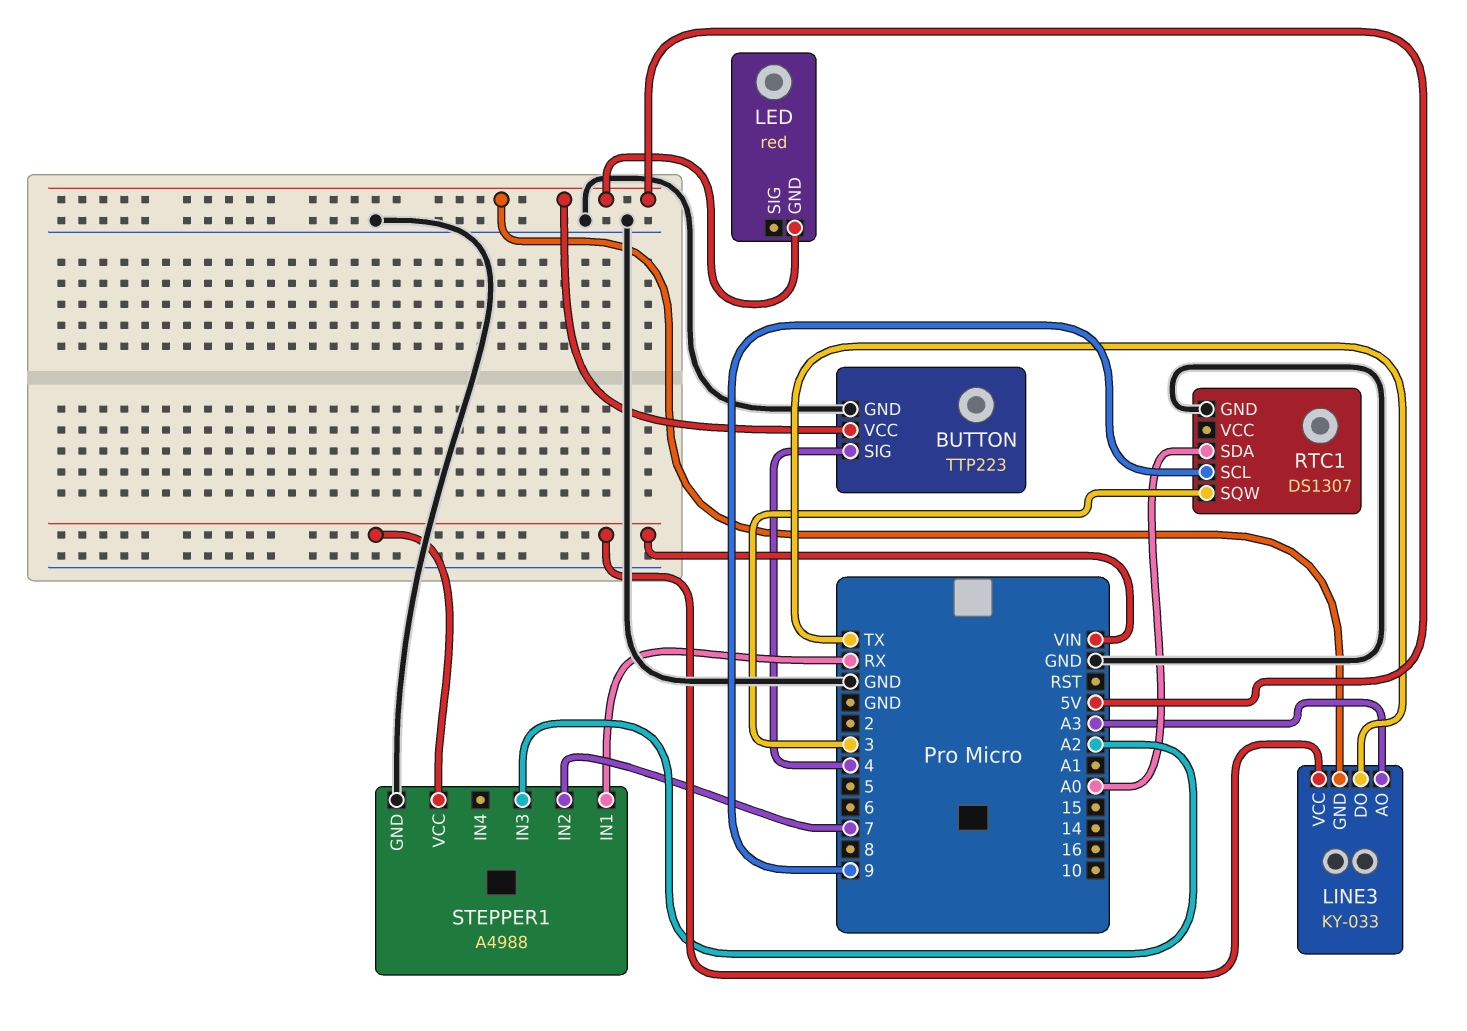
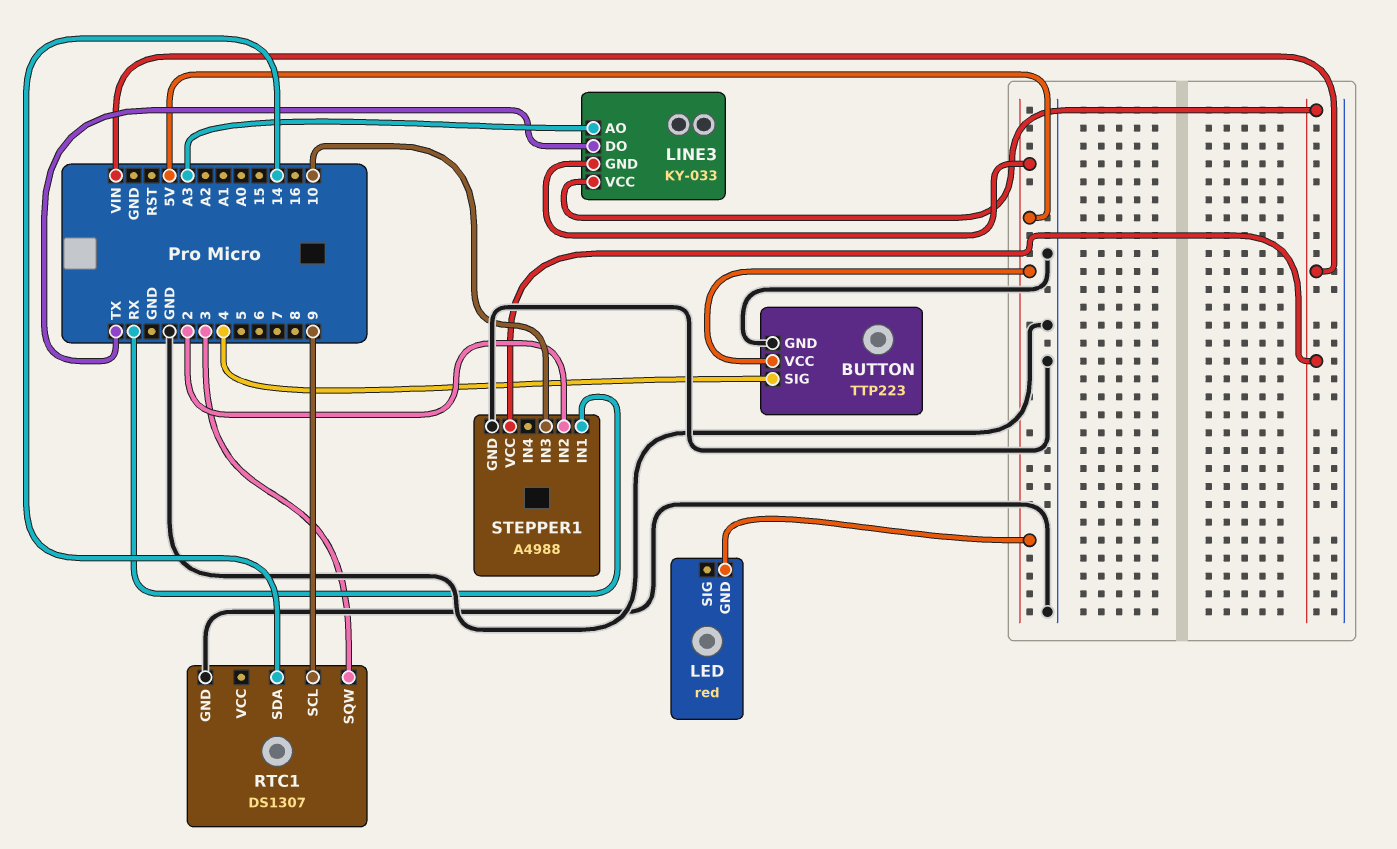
RTC1 pin SDA: A0 -> 14
STEPPER1 pin IN2: 7 -> 2
STEPPER1 pin IN3: A2 -> 10

